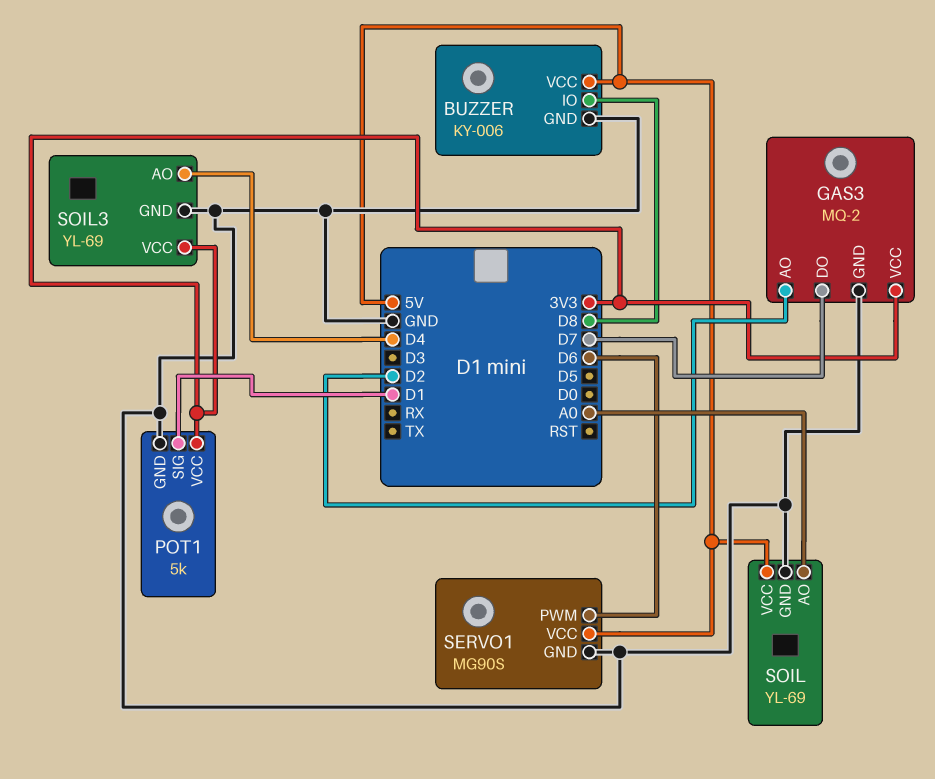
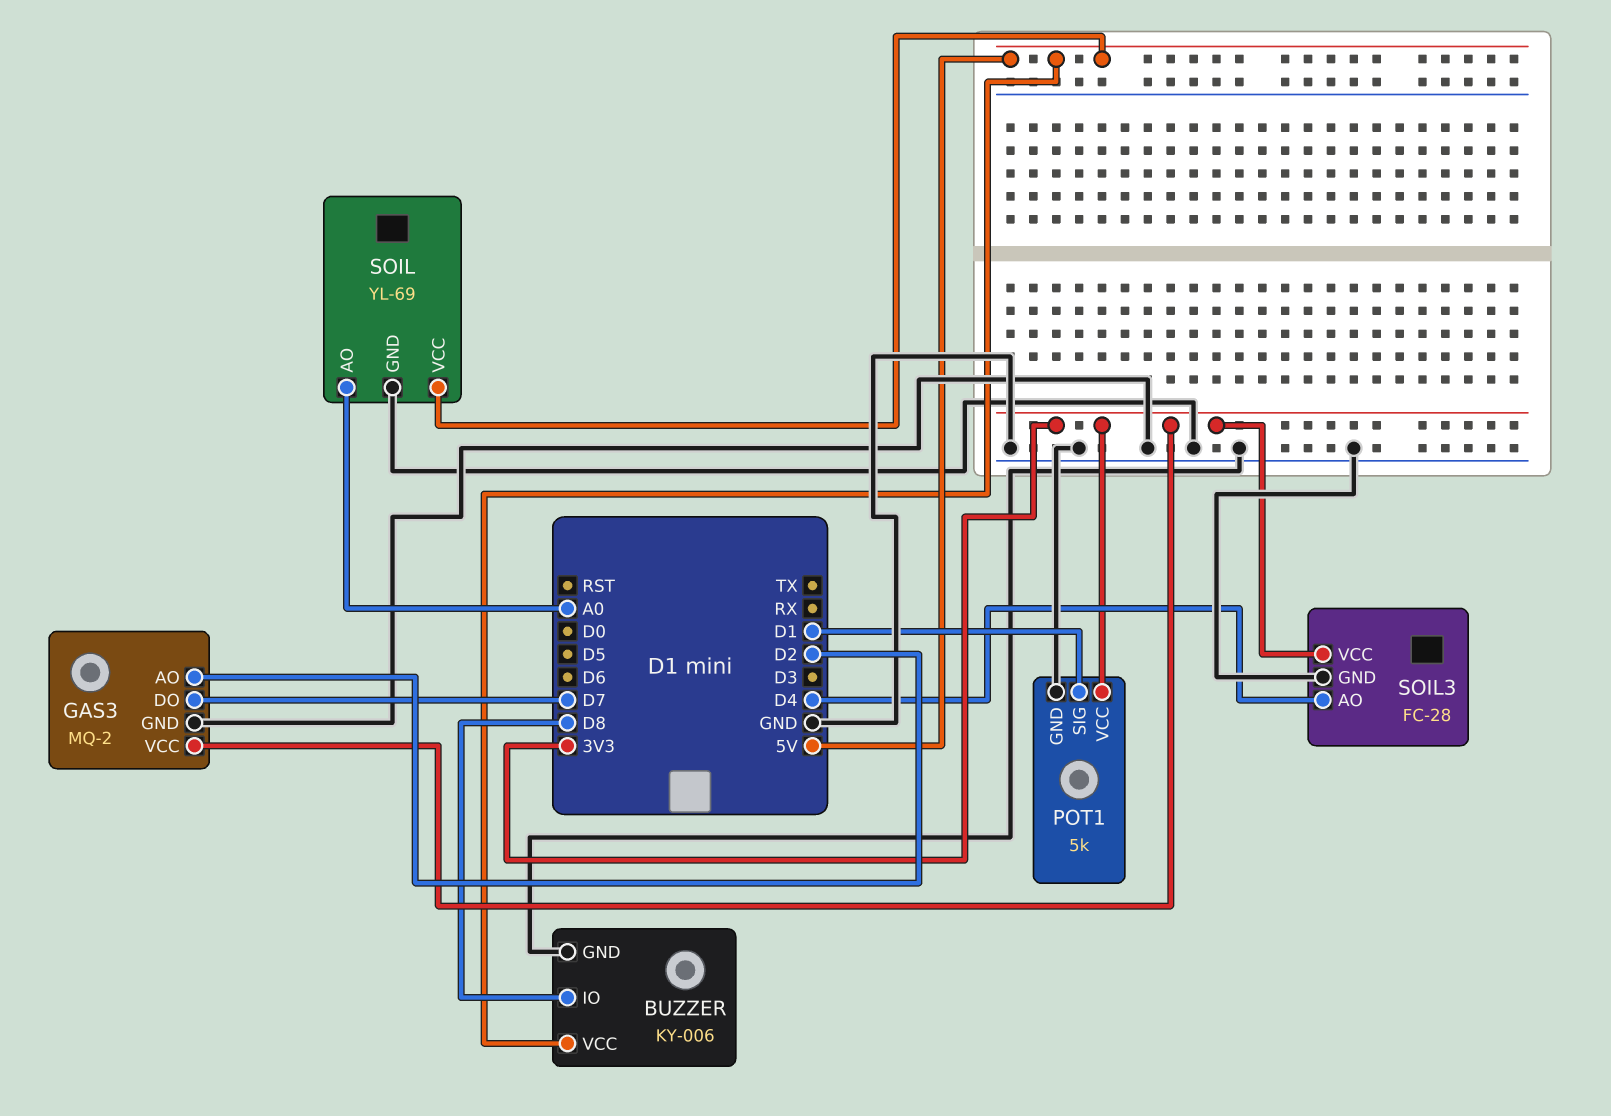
SERVO1: MG90S -> none
SERVO1 pin GND: GND -> none
SERVO1 pin PWM: D6 -> none
SERVO1 pin VCC: 5V -> none
SOIL3: YL-69 -> FC-28

